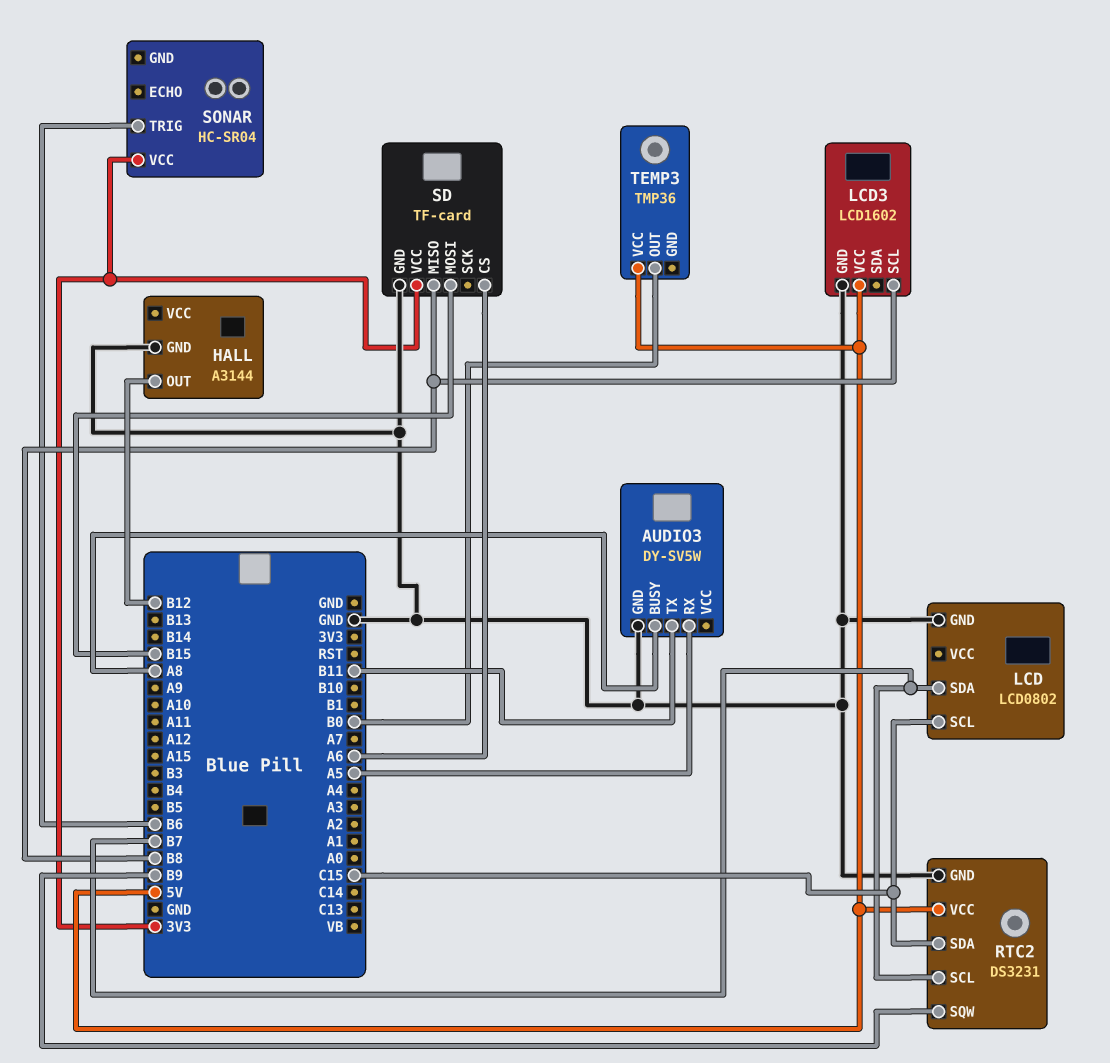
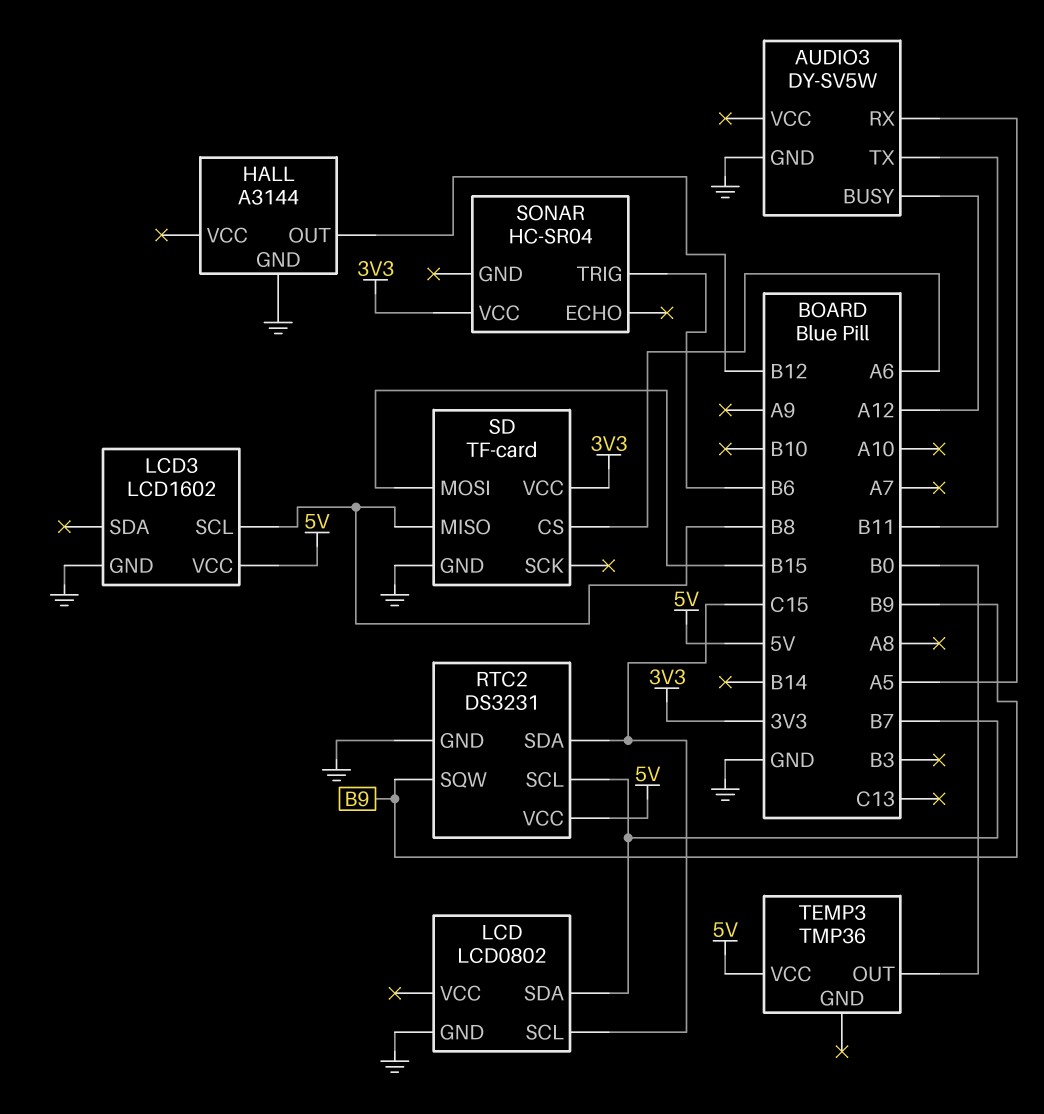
AUDIO3 pin BUSY: A8 -> A12

